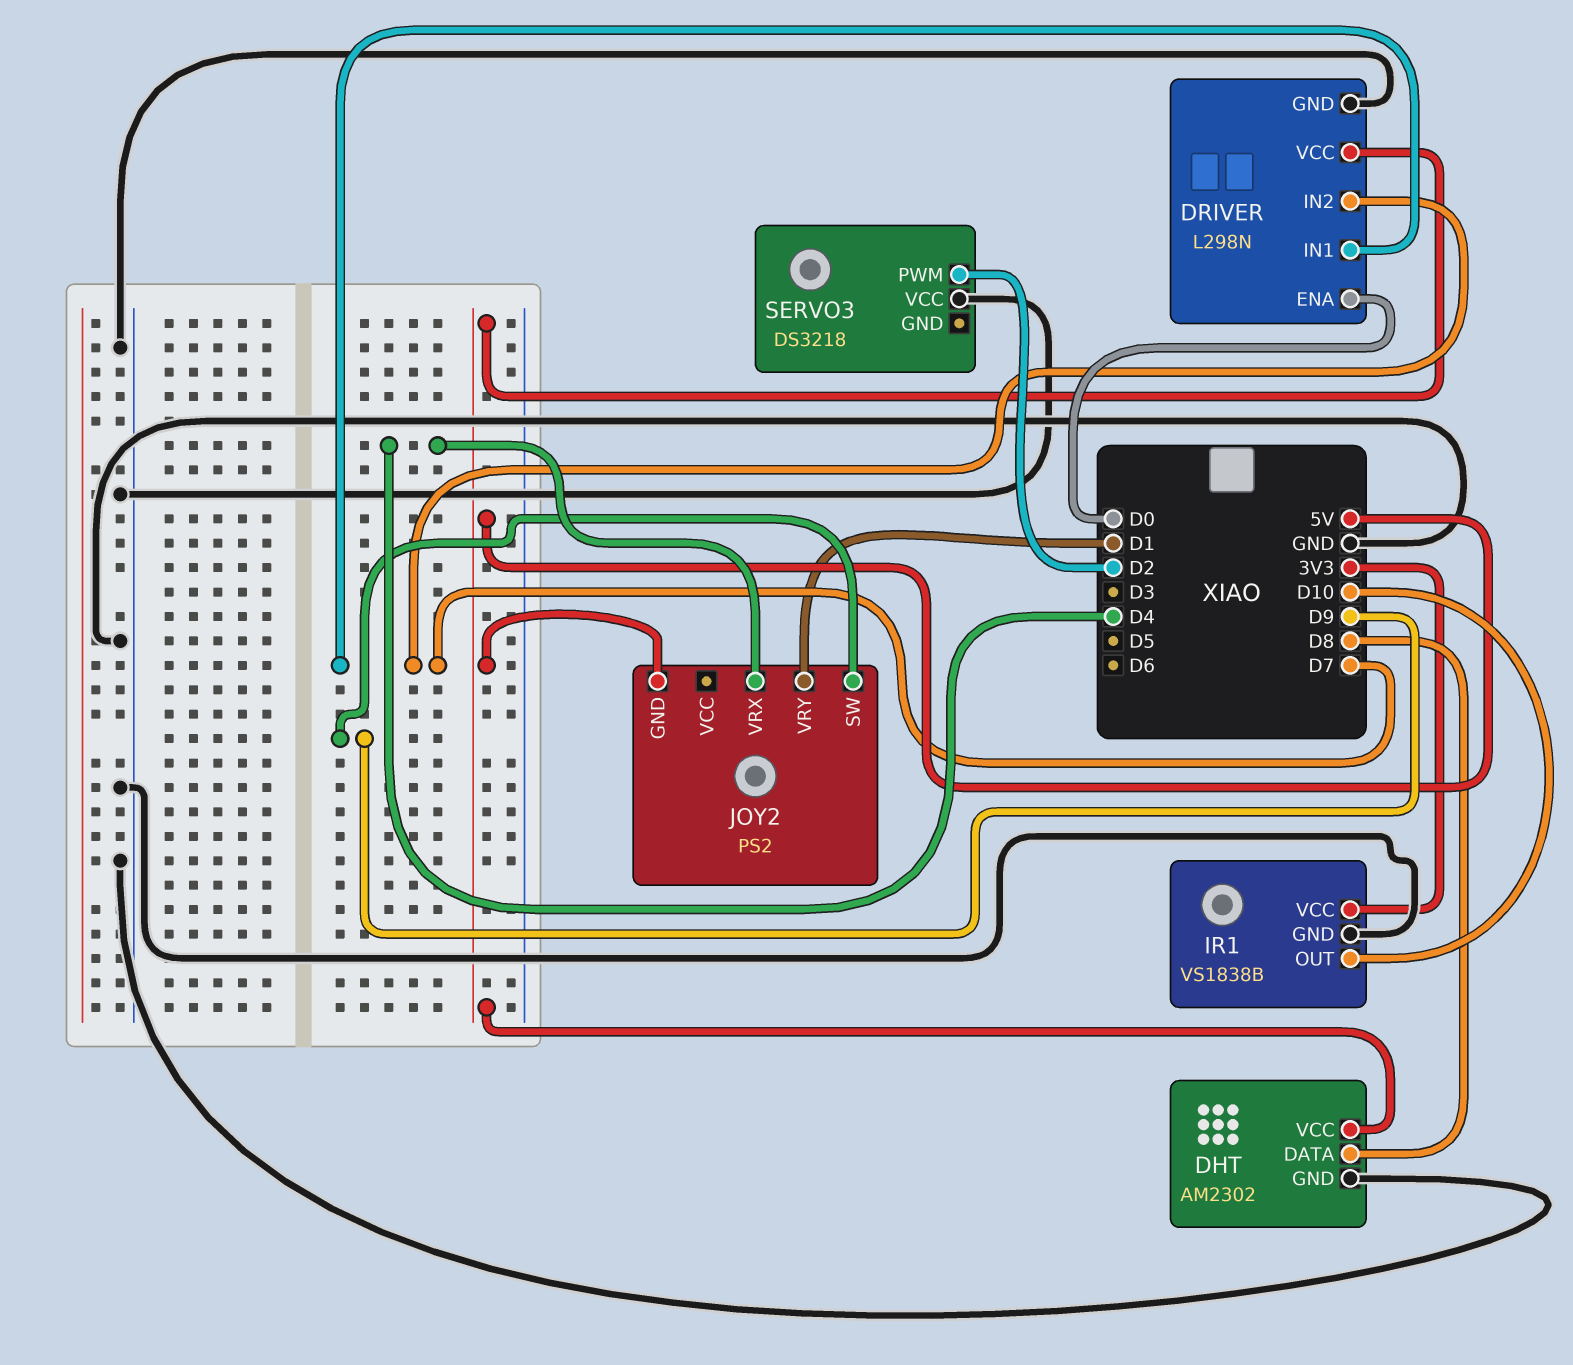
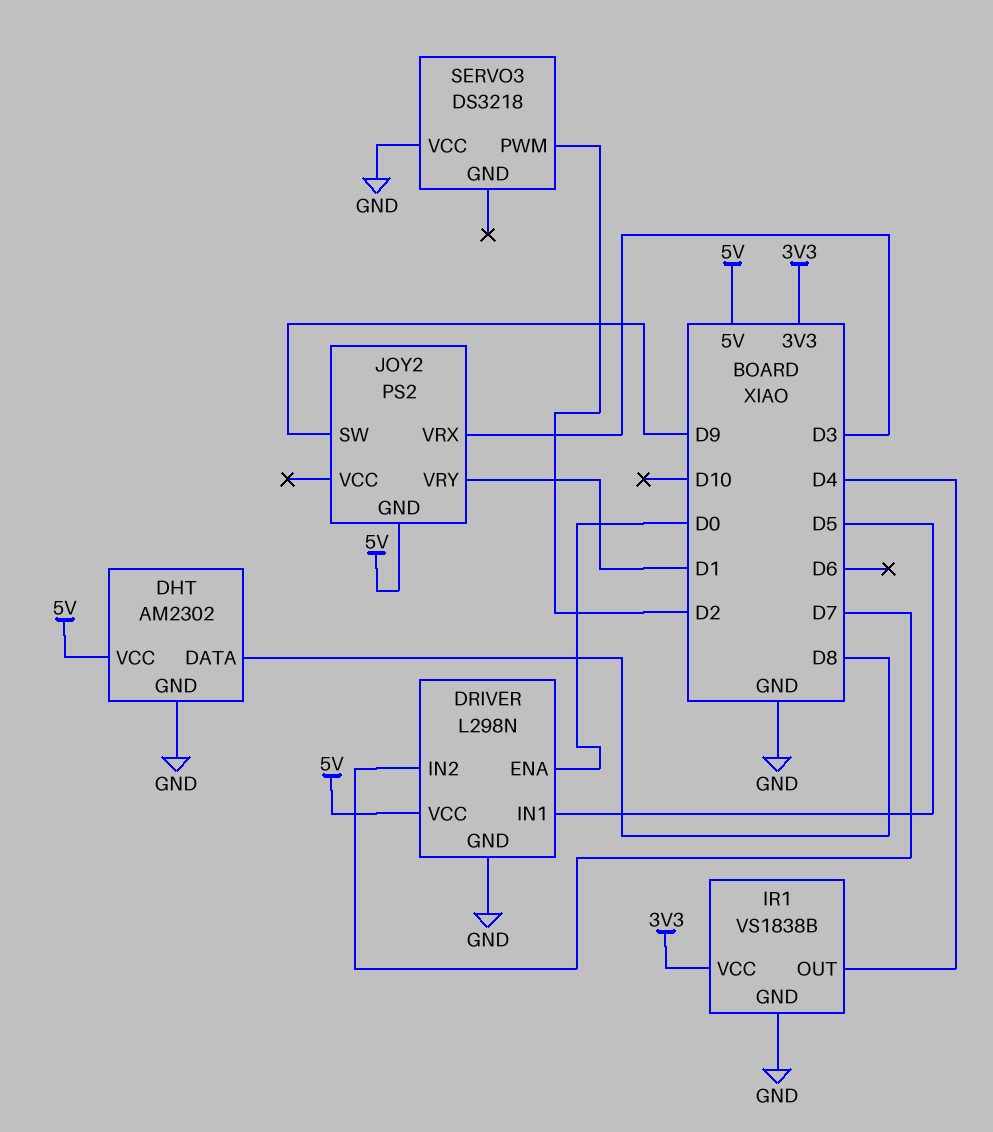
DRIVER pin IN1: D7 -> D5
IR1 pin OUT: D10 -> D4
JOY2 pin VRX: D4 -> D3

